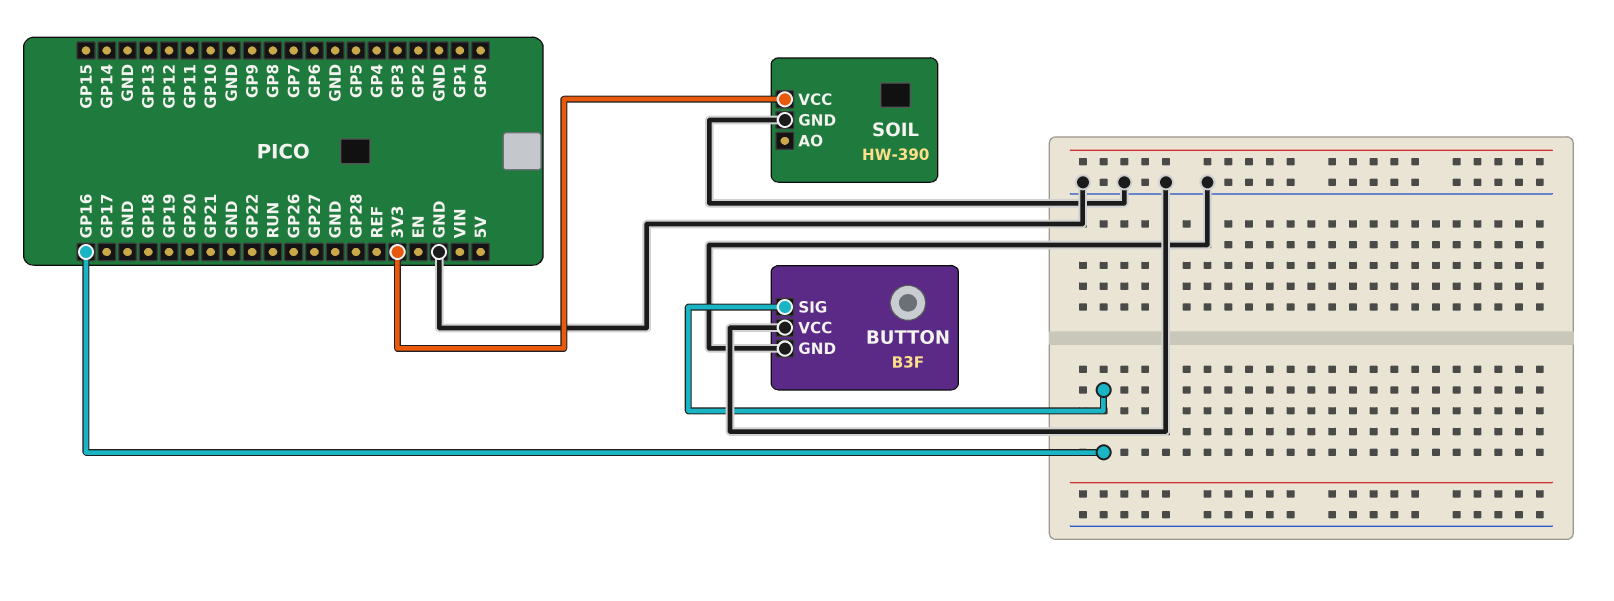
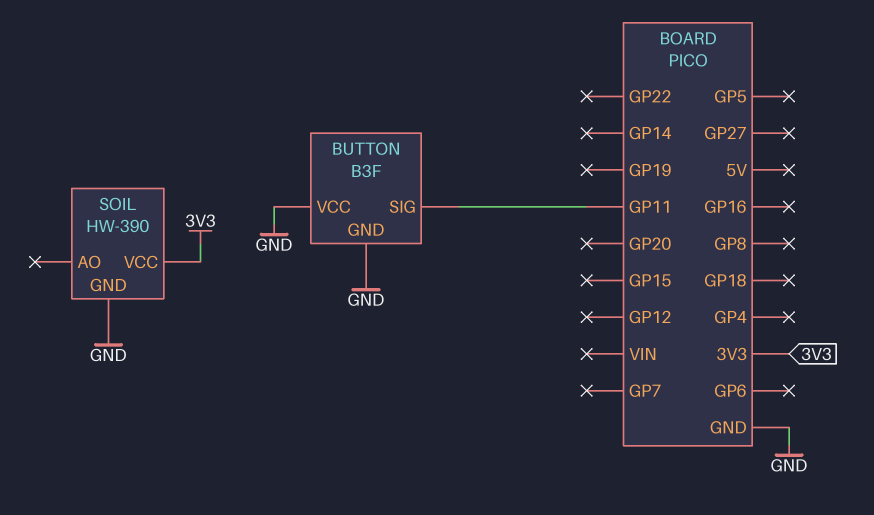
BUTTON pin SIG: GP16 -> GP11

